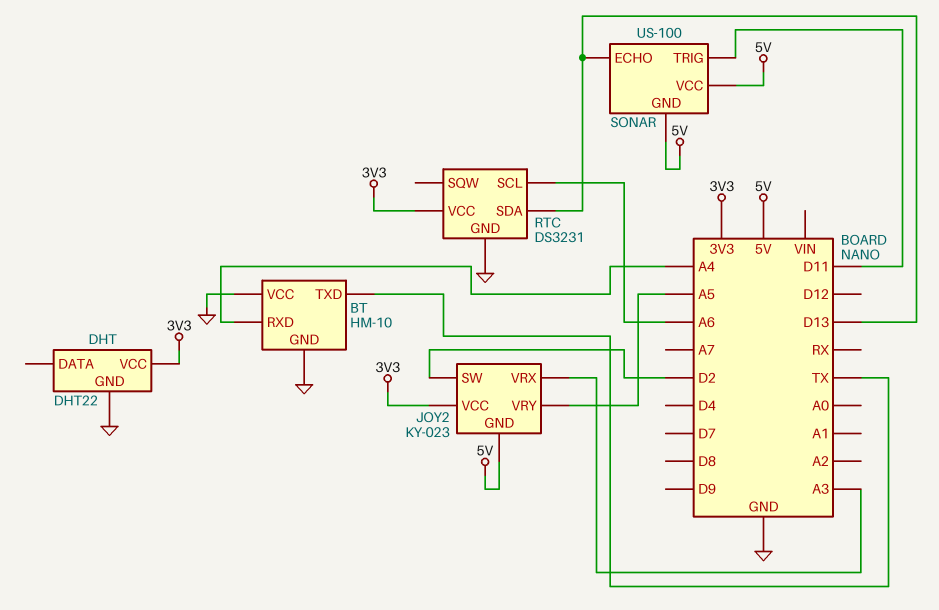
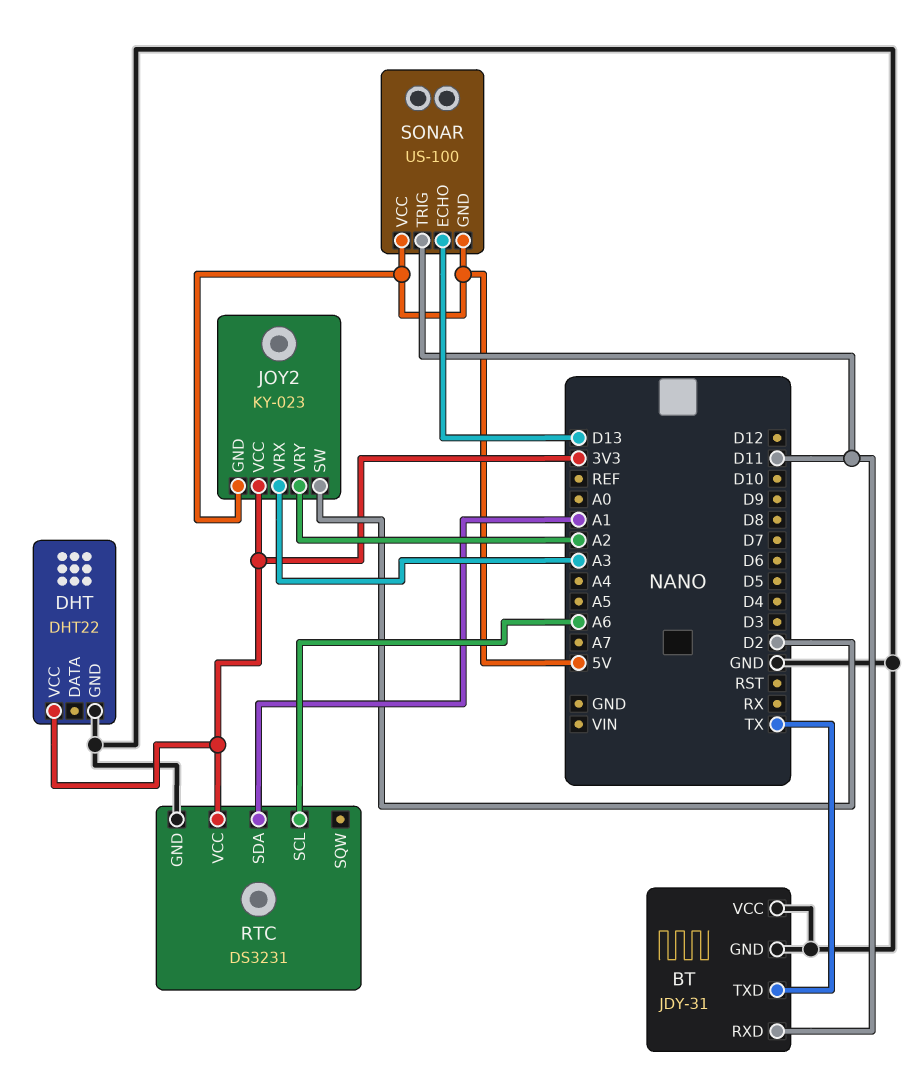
BT: HM-10 -> JDY-31
BT pin RXD: A4 -> D11
JOY2 pin VRY: A5 -> A2
RTC pin SDA: D13 -> A1

